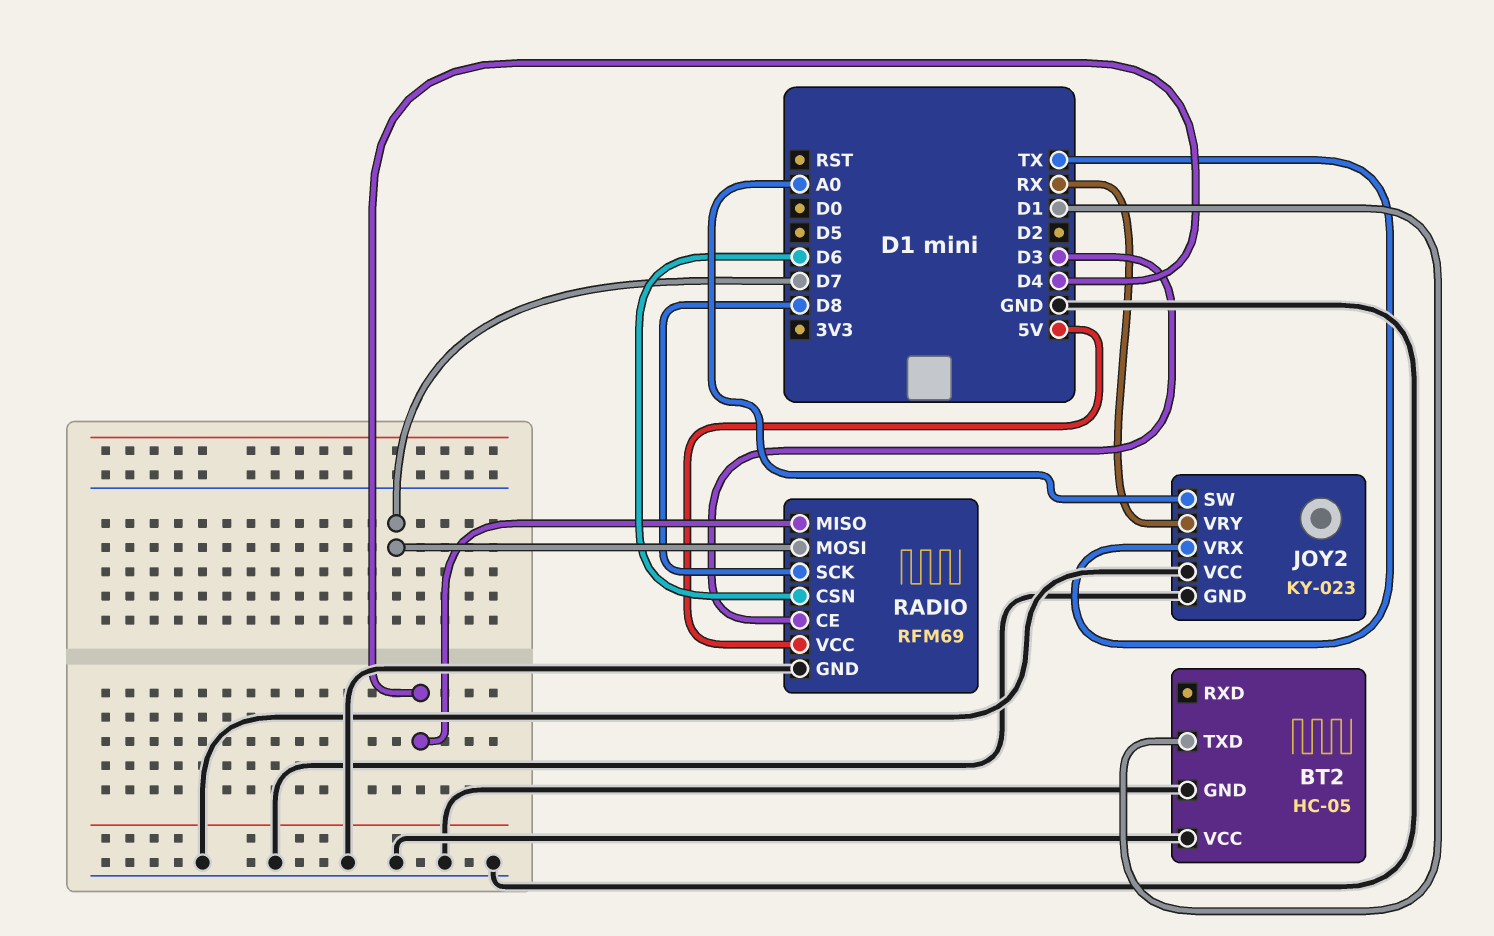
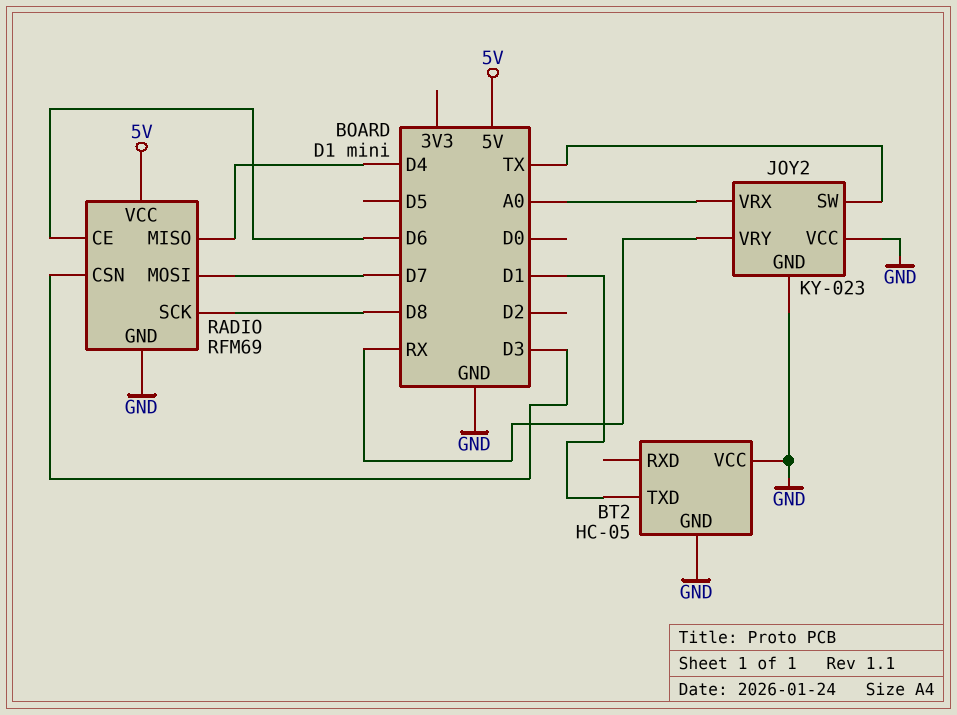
JOY2 pin SW: A0 -> TX
JOY2 pin VRX: TX -> A0
RADIO pin CE: D3 -> D6
RADIO pin CSN: D6 -> D3

